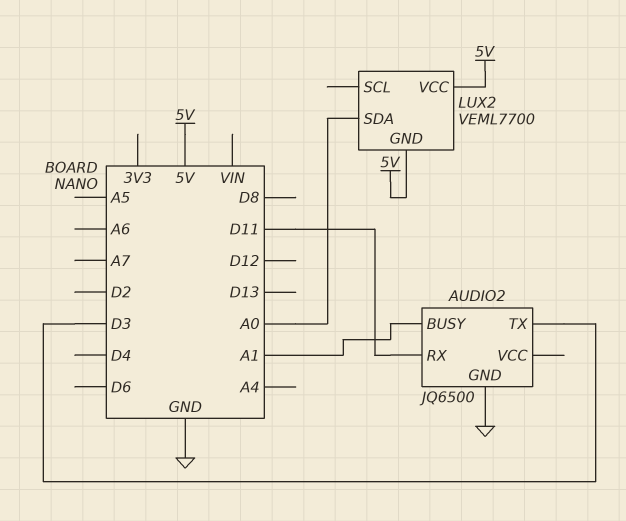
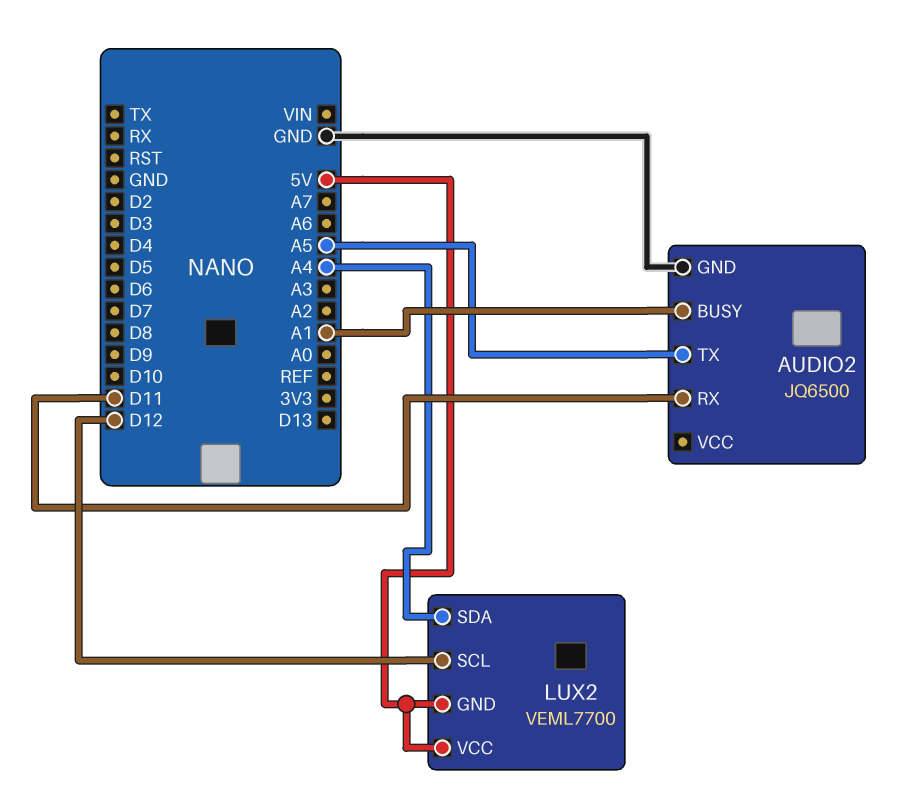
AUDIO2 pin TX: D3 -> A5
LUX2 pin SCL: none -> D12
LUX2 pin SDA: A0 -> A4

